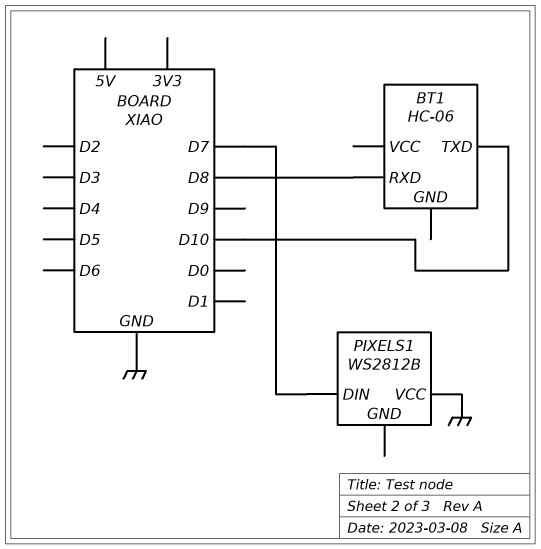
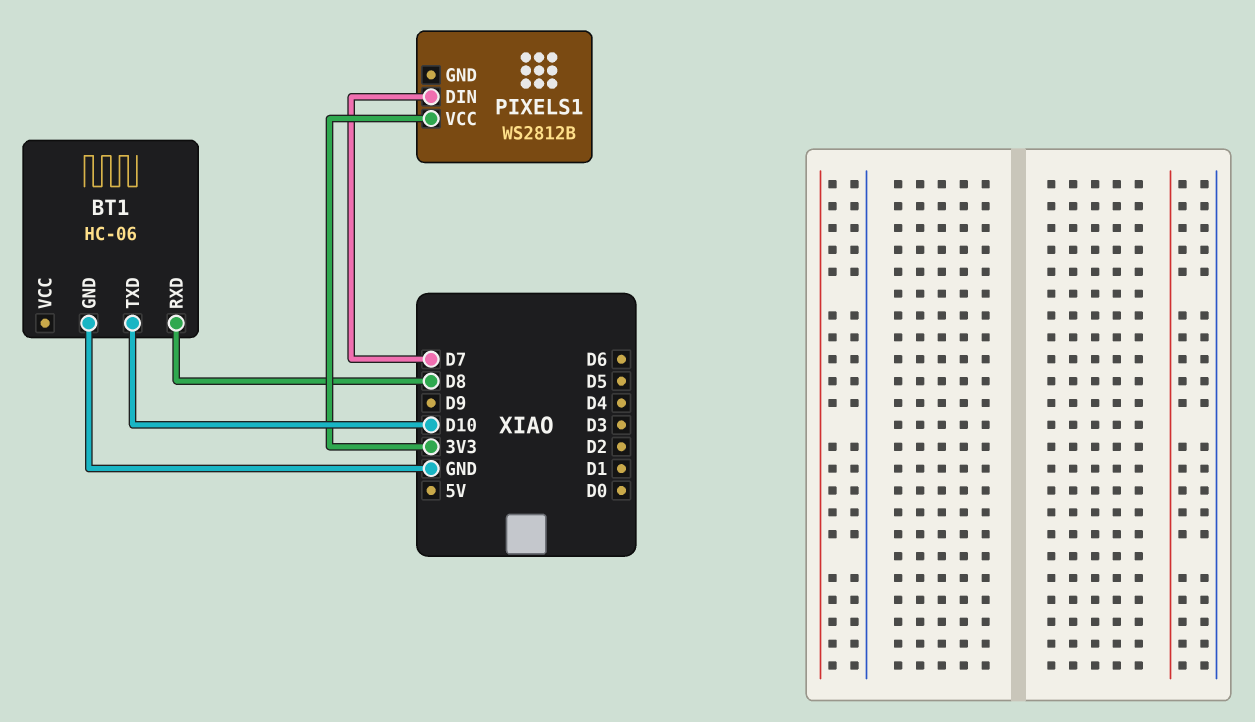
BT1 pin GND: none -> GND
PIXELS1 pin VCC: GND -> 3V3

